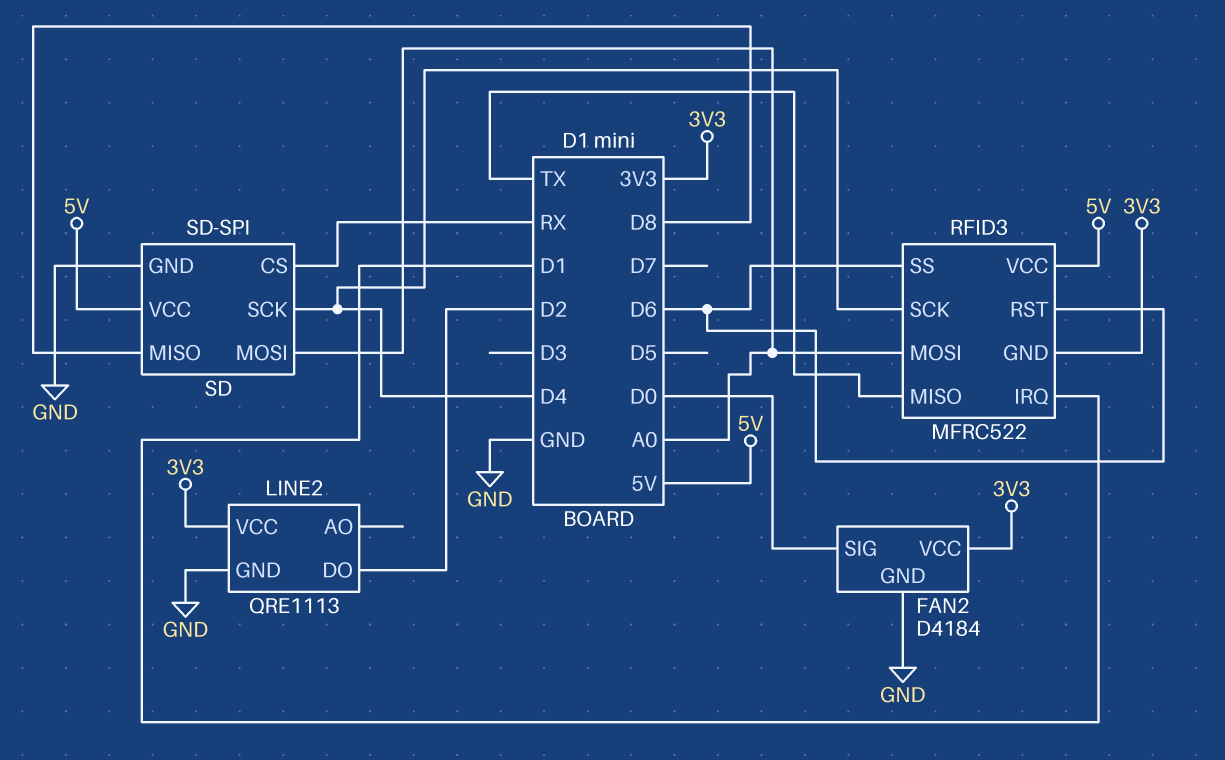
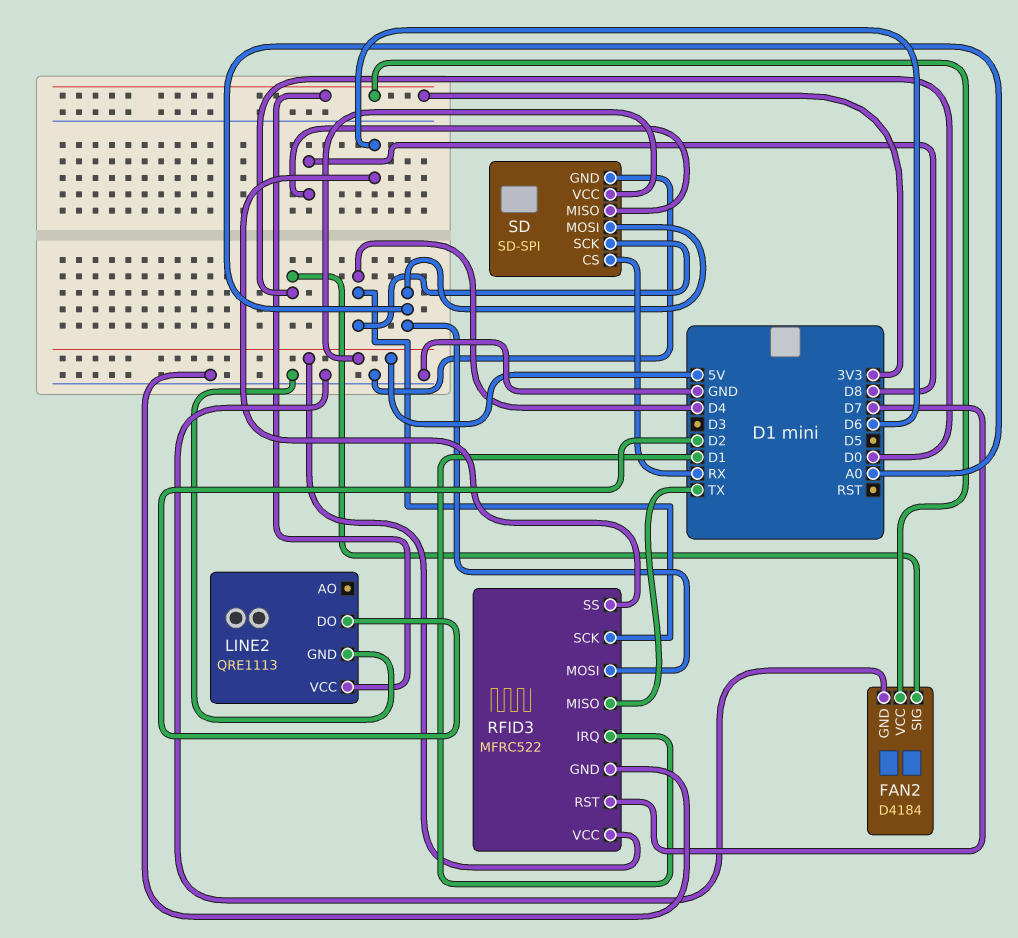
RFID3 pin GND: 3V3 -> GND
RFID3 pin RST: D6 -> D7

